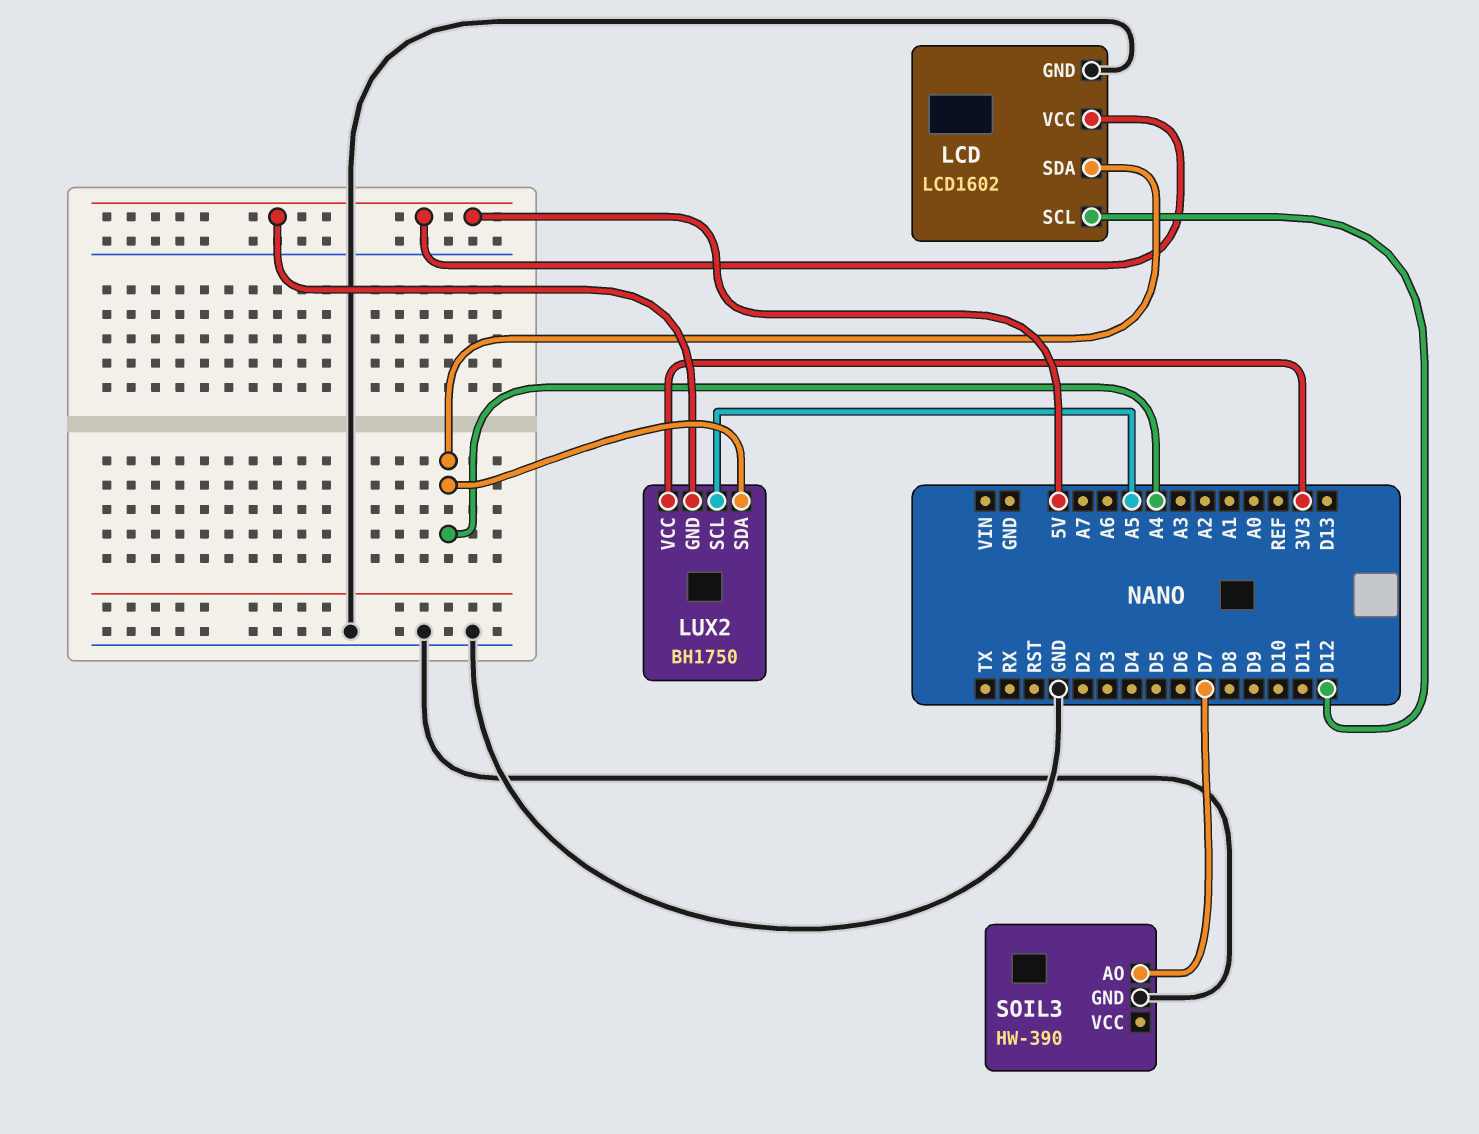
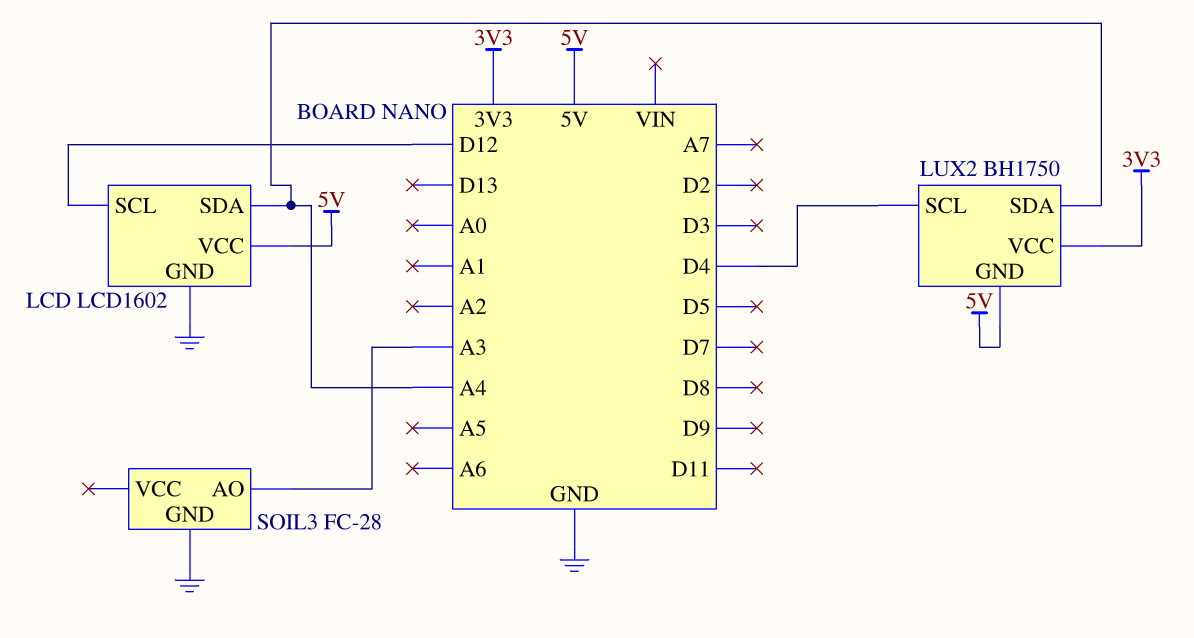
LUX2 pin SCL: A5 -> D4
SOIL3: HW-390 -> FC-28
SOIL3 pin AO: D7 -> A3

